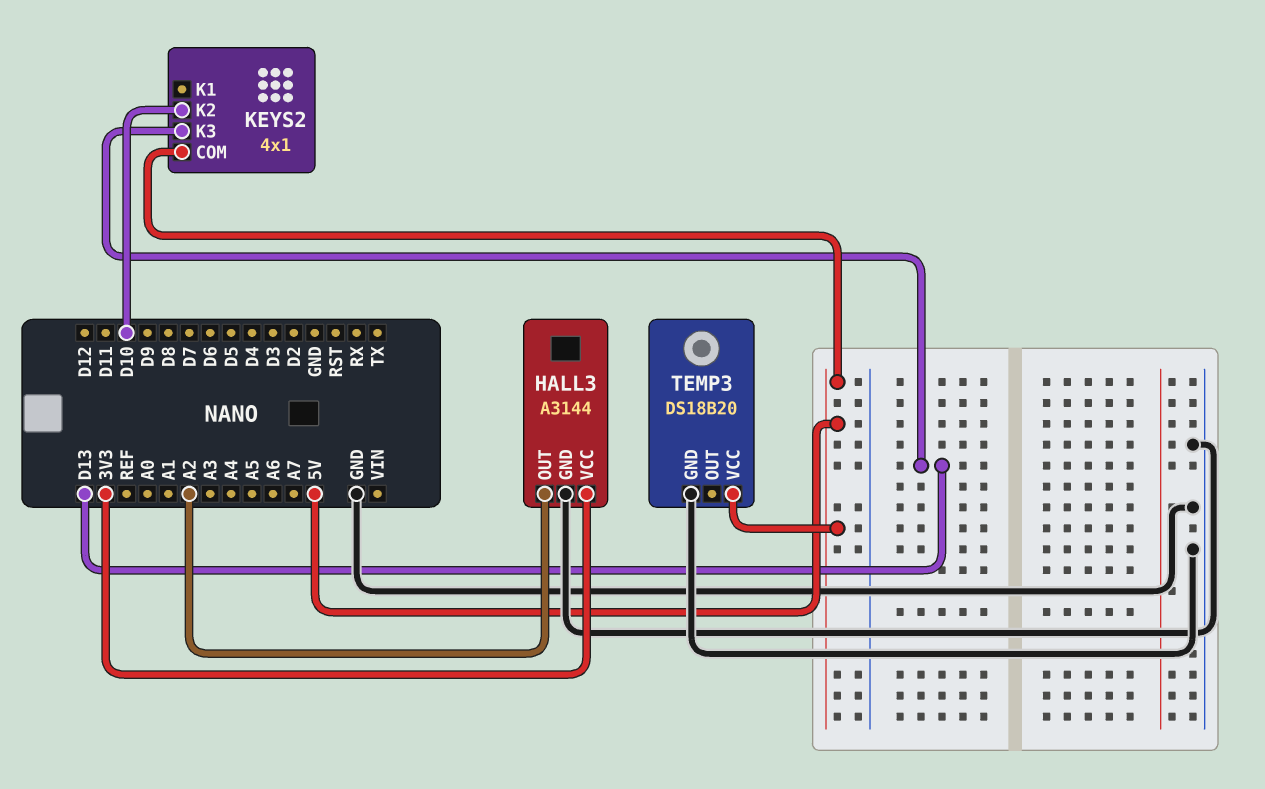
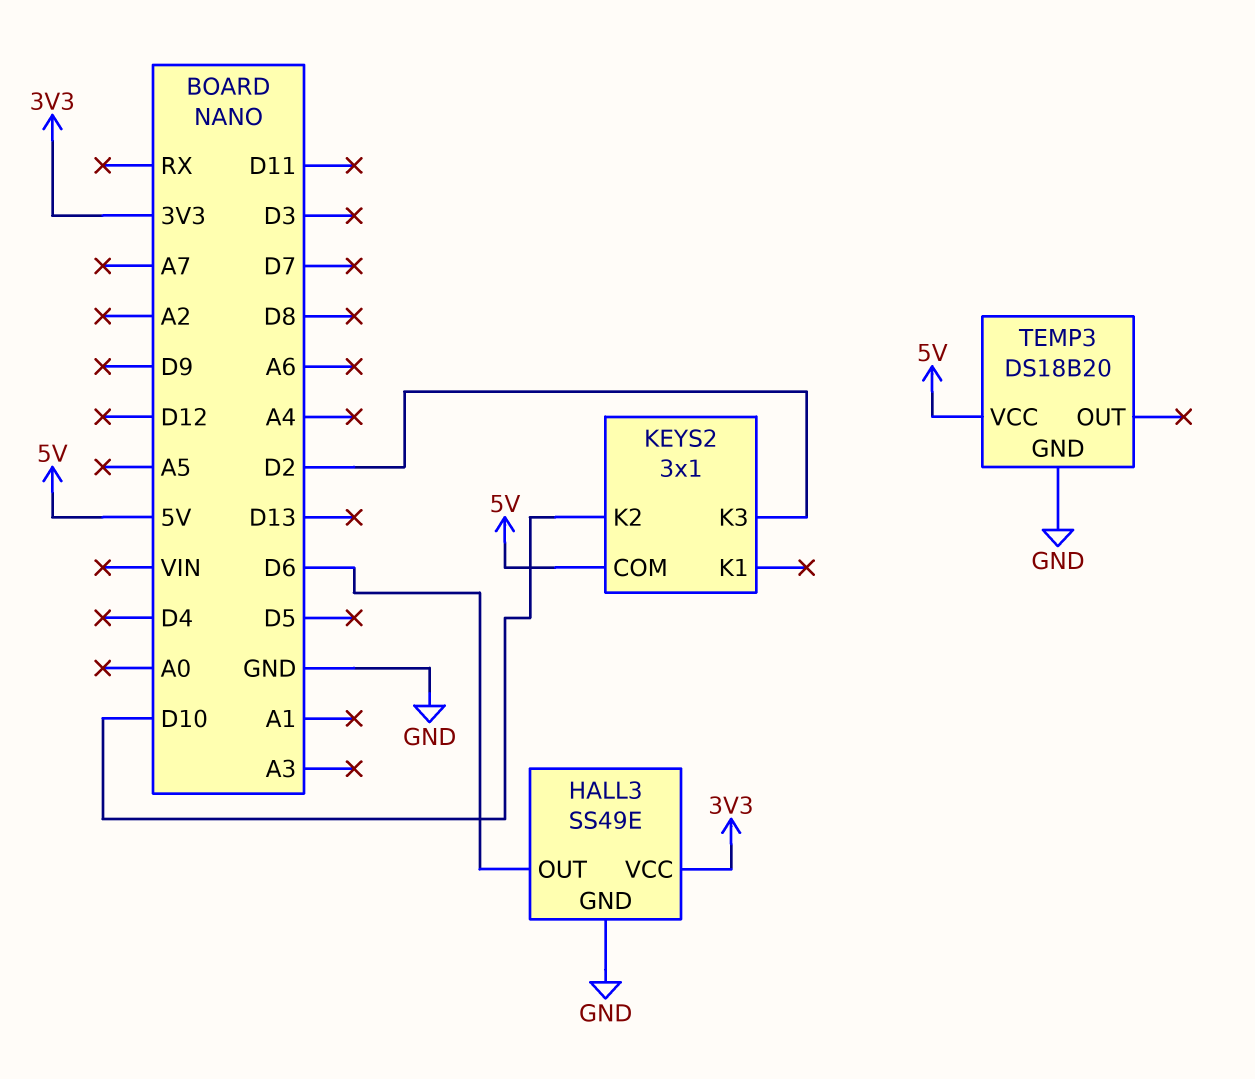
HALL3: A3144 -> SS49E
HALL3 pin OUT: A2 -> D6
KEYS2: 4x1 -> 3x1
KEYS2 pin K3: D13 -> D2

